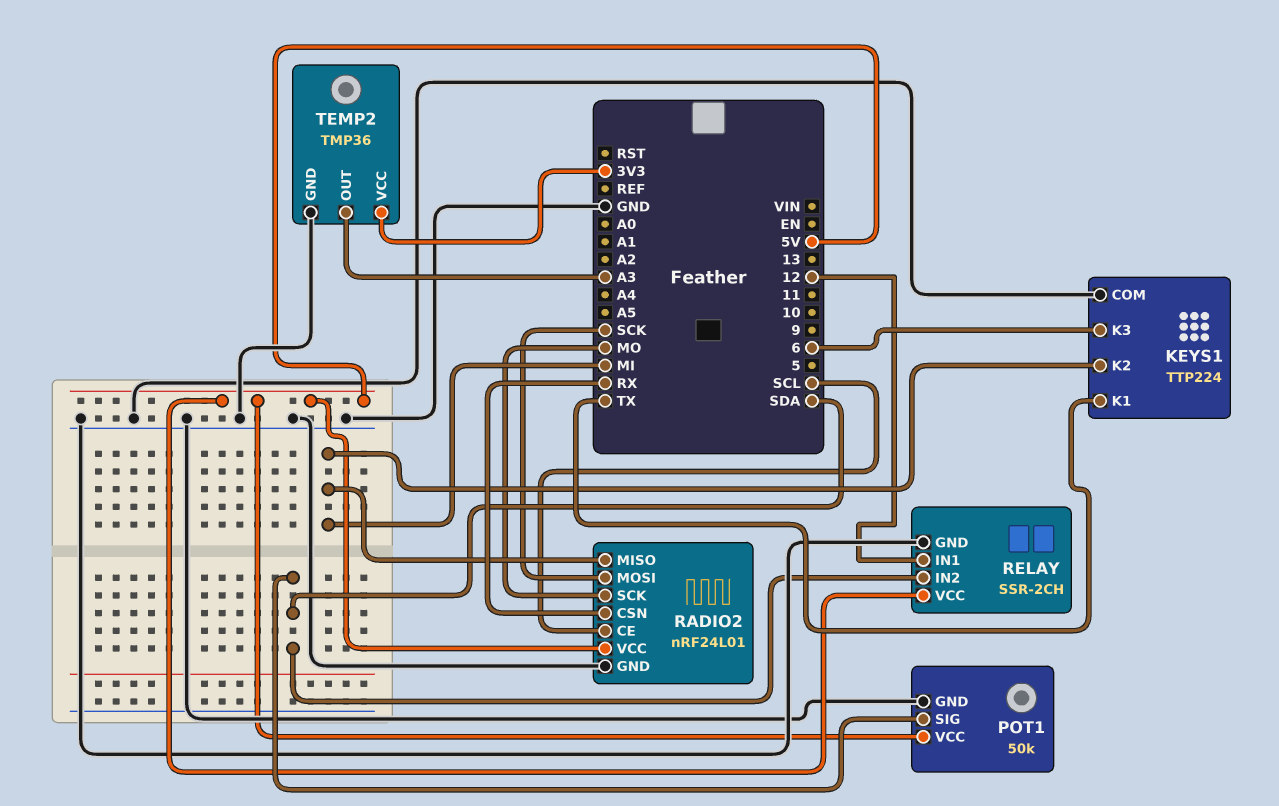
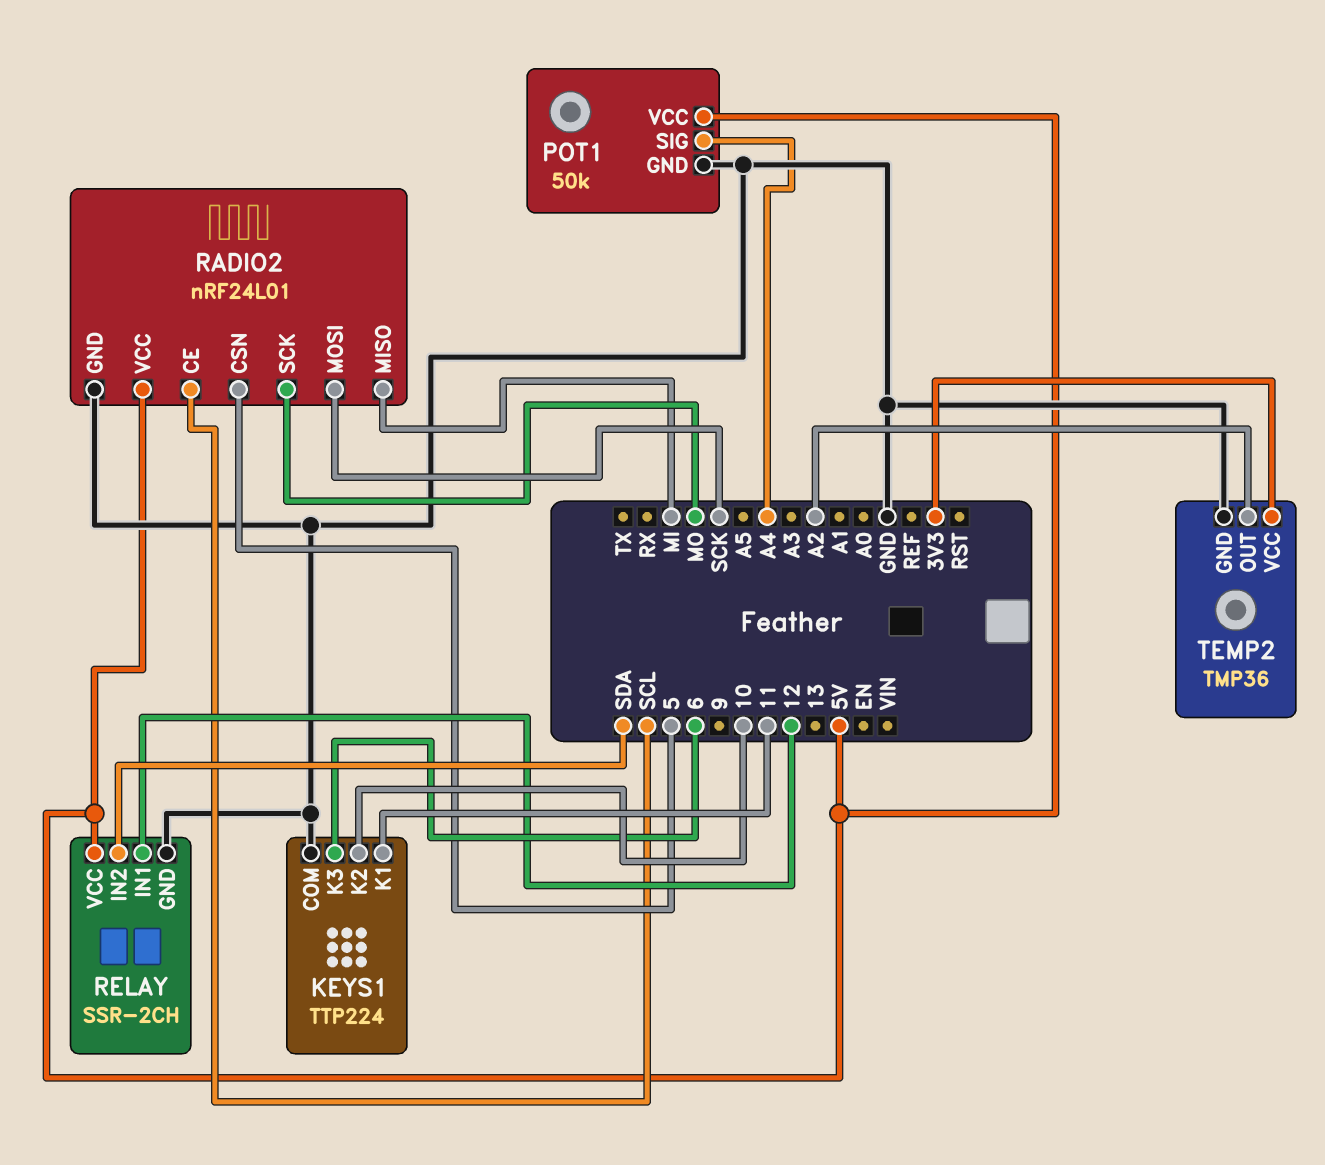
KEYS1 pin K1: TX -> 11
KEYS1 pin K2: MI -> 10
POT1 pin SIG: SDA -> A4
RADIO2 pin CSN: RX -> 5
TEMP2 pin OUT: A3 -> A2

